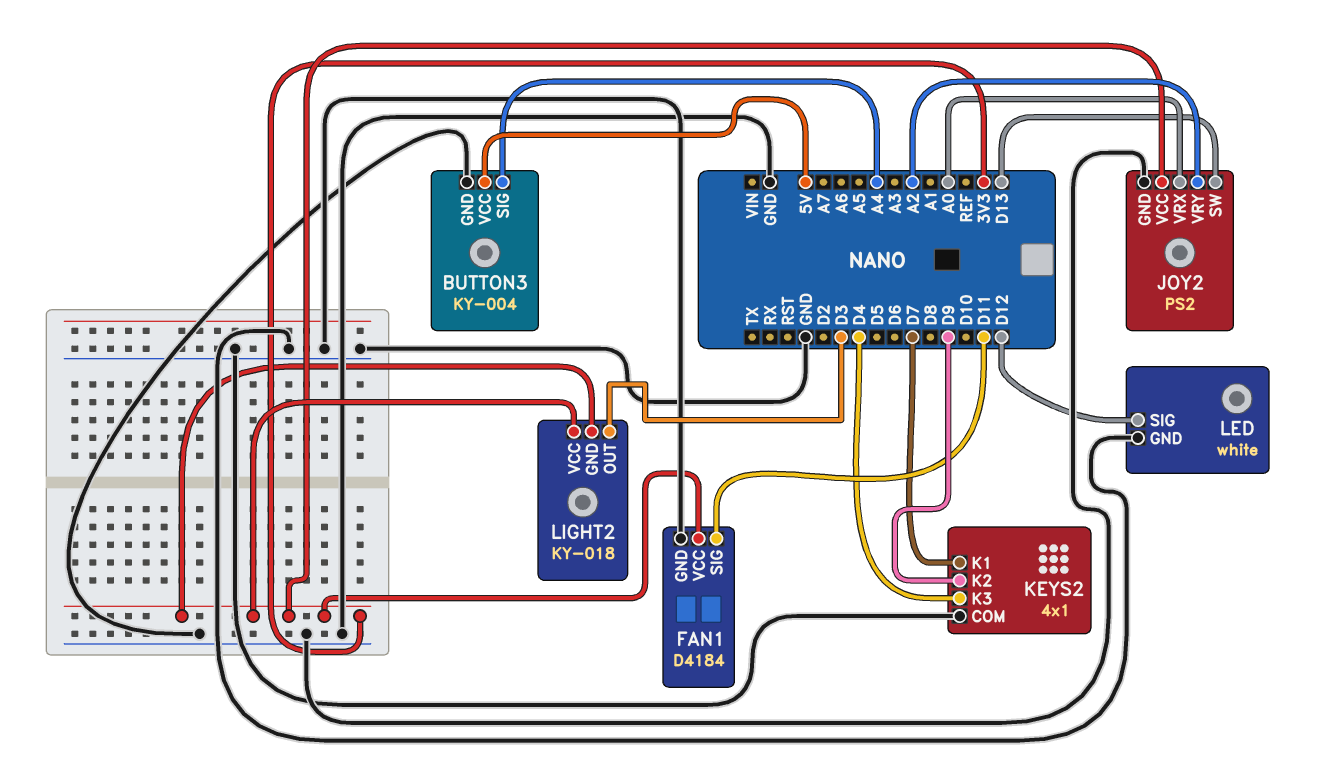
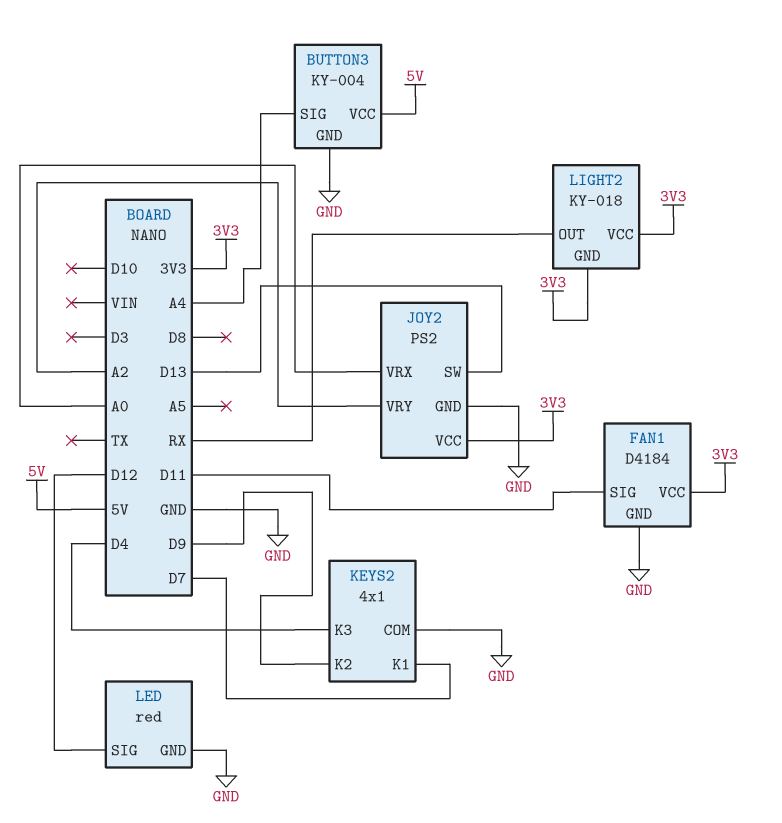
LED: white -> red
LIGHT2 pin OUT: D3 -> RX

